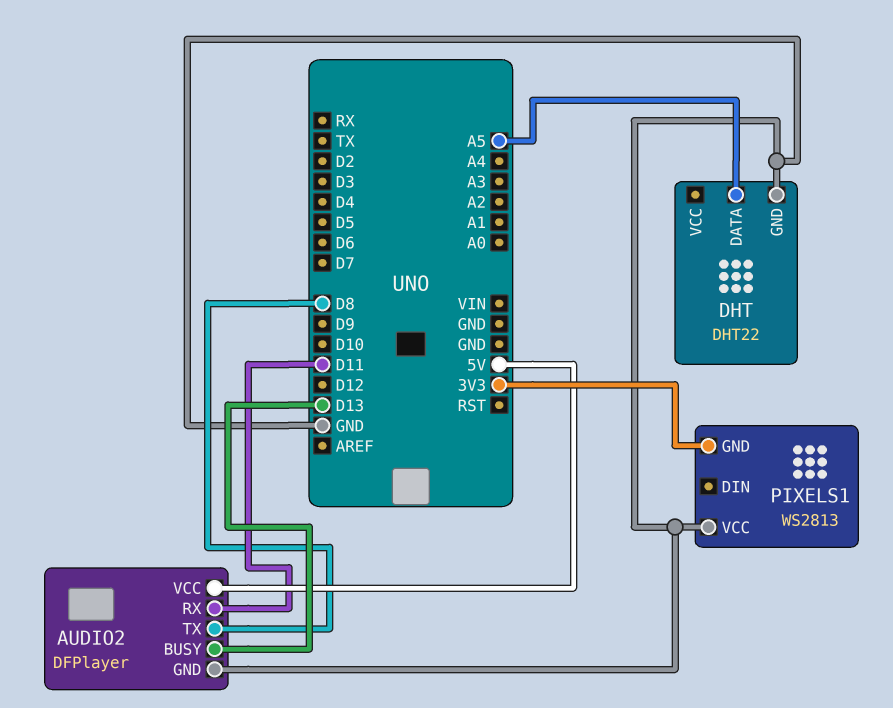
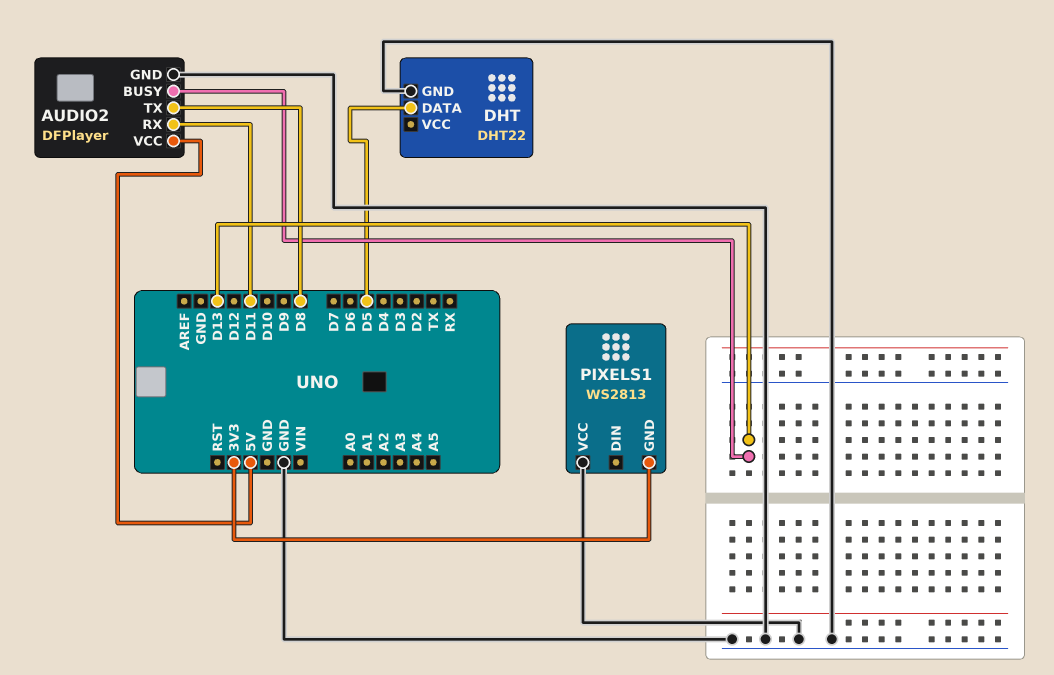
DHT pin DATA: A5 -> D5

